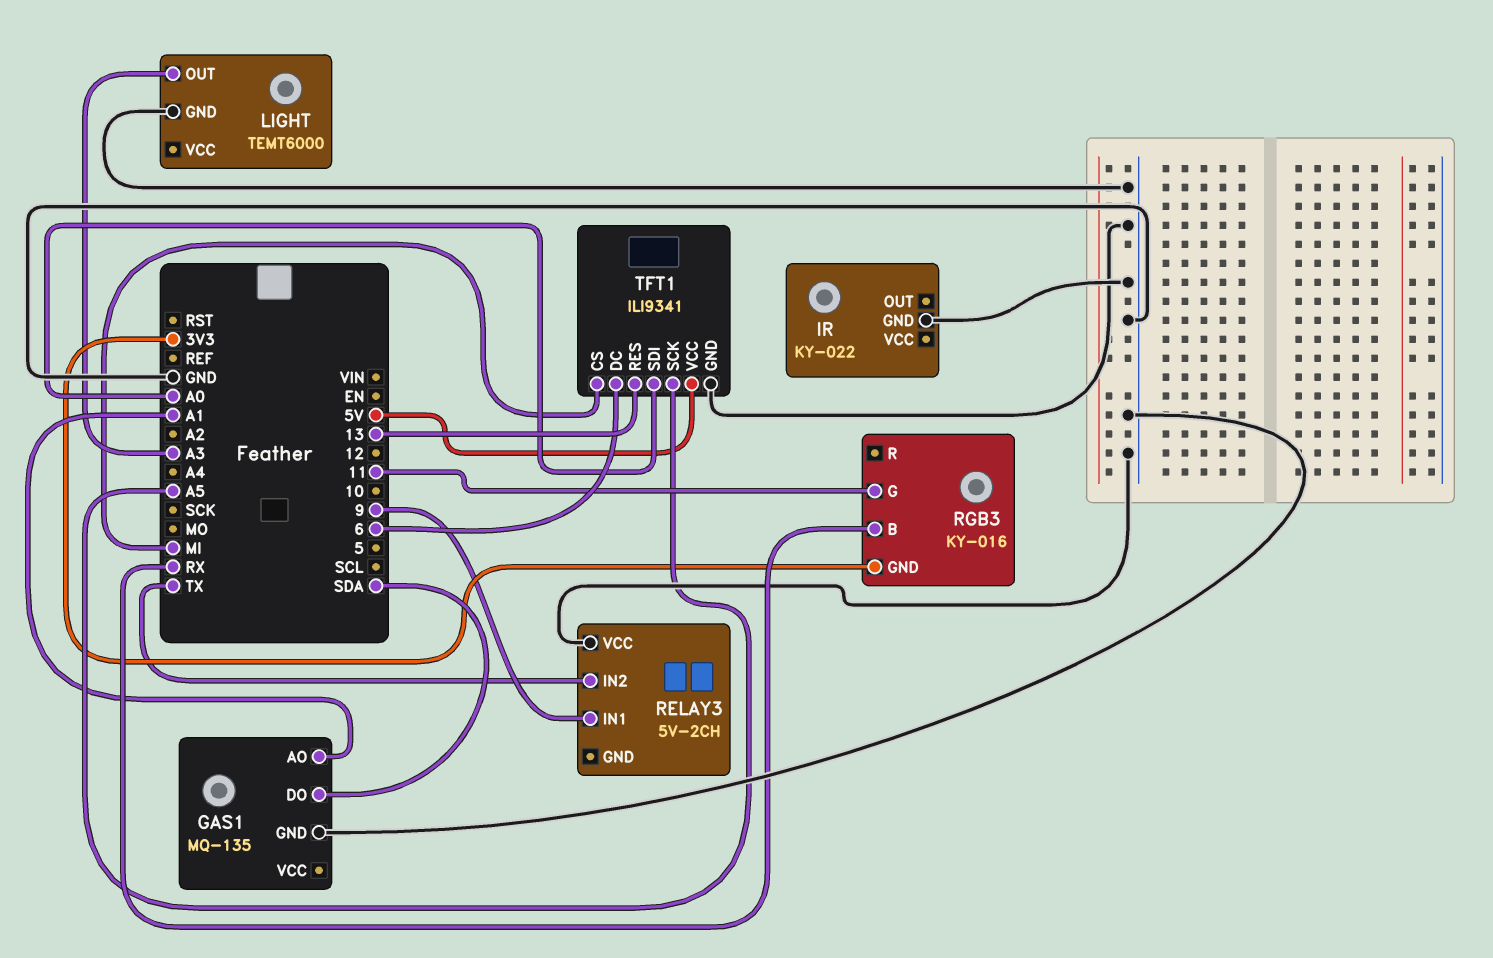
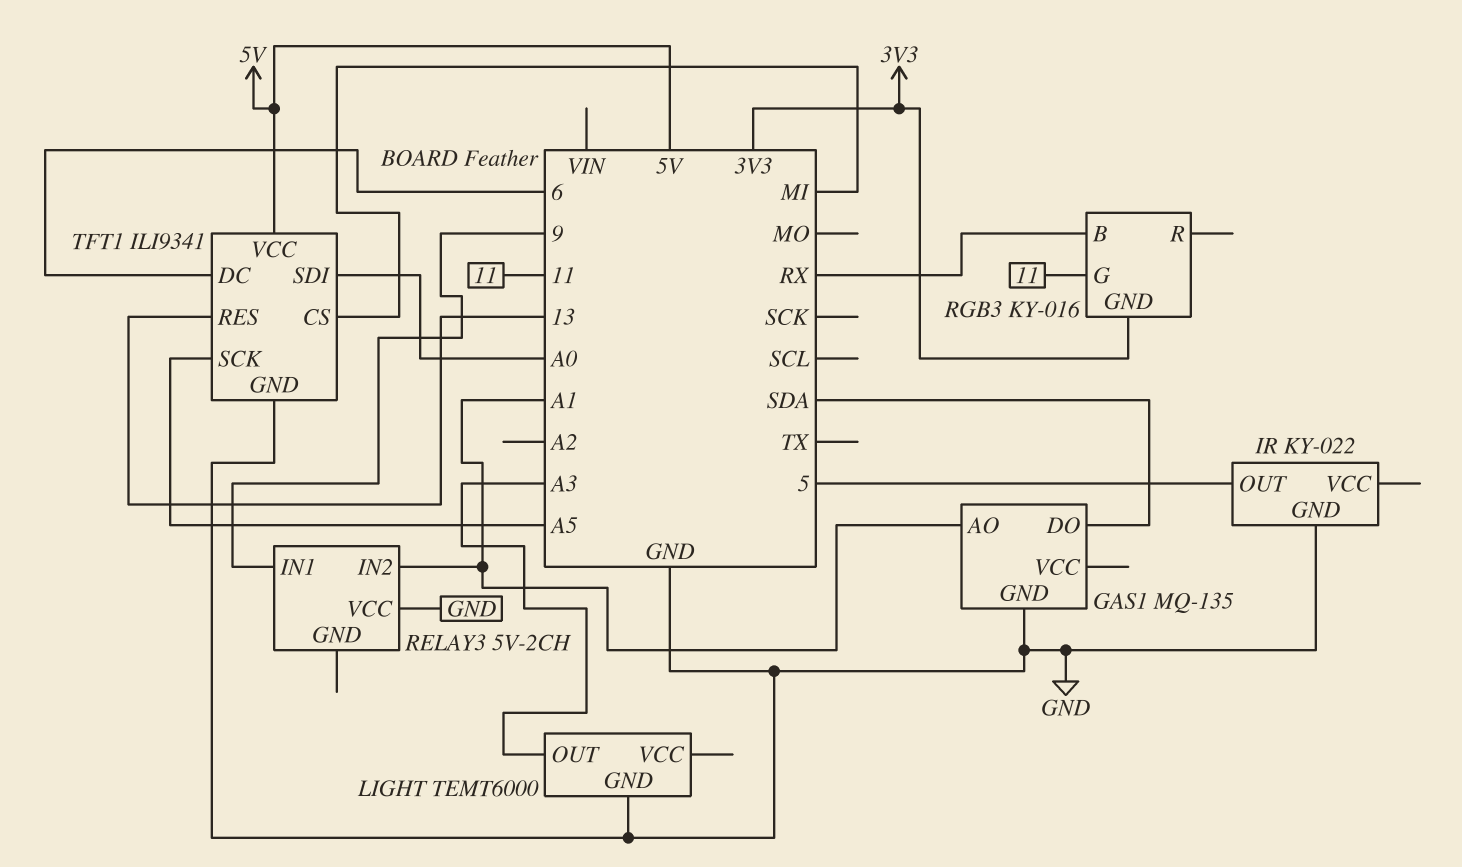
IR pin OUT: none -> 5
RELAY3 pin IN2: TX -> A1

